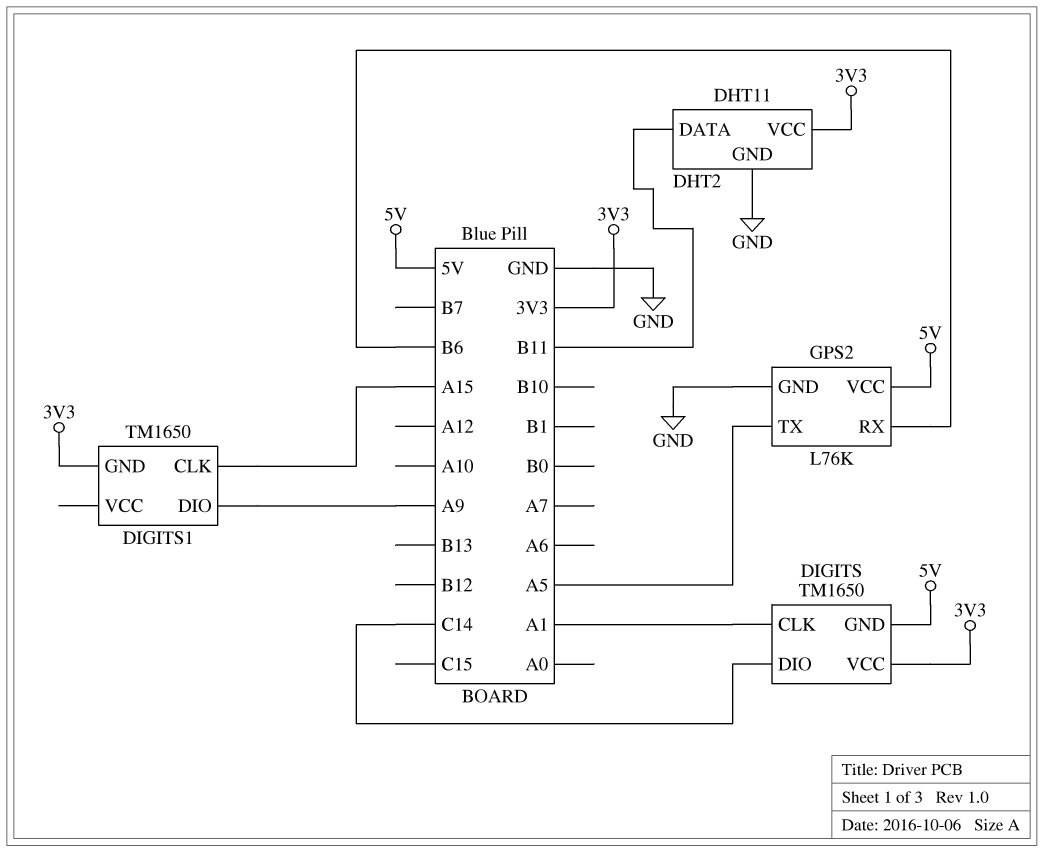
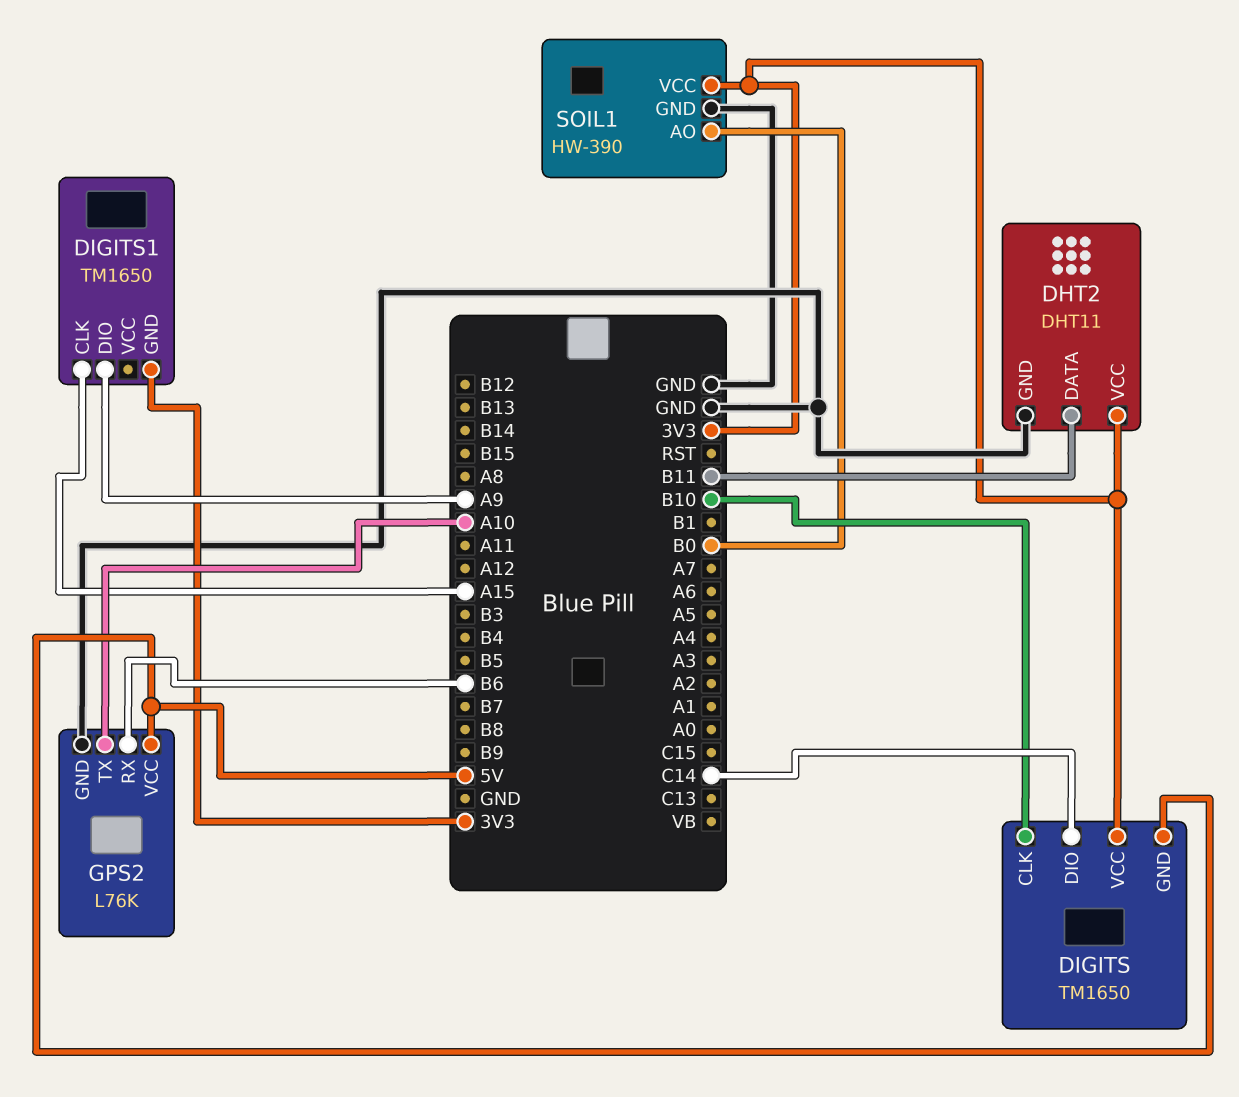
DIGITS pin CLK: A1 -> B10
GPS2 pin TX: A5 -> A10
SOIL1: none -> HW-390
SOIL1 pin AO: none -> B0
SOIL1 pin GND: none -> GND
SOIL1 pin VCC: none -> 3V3

